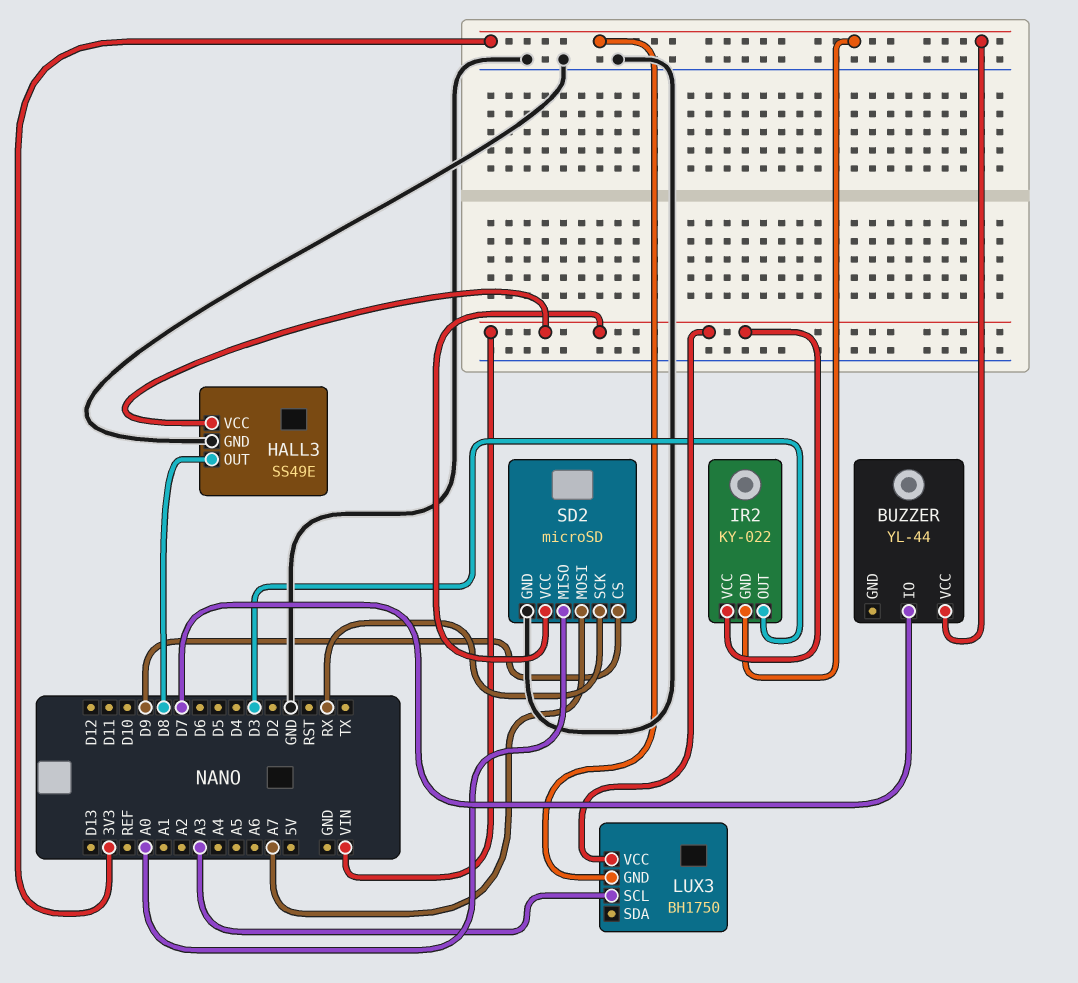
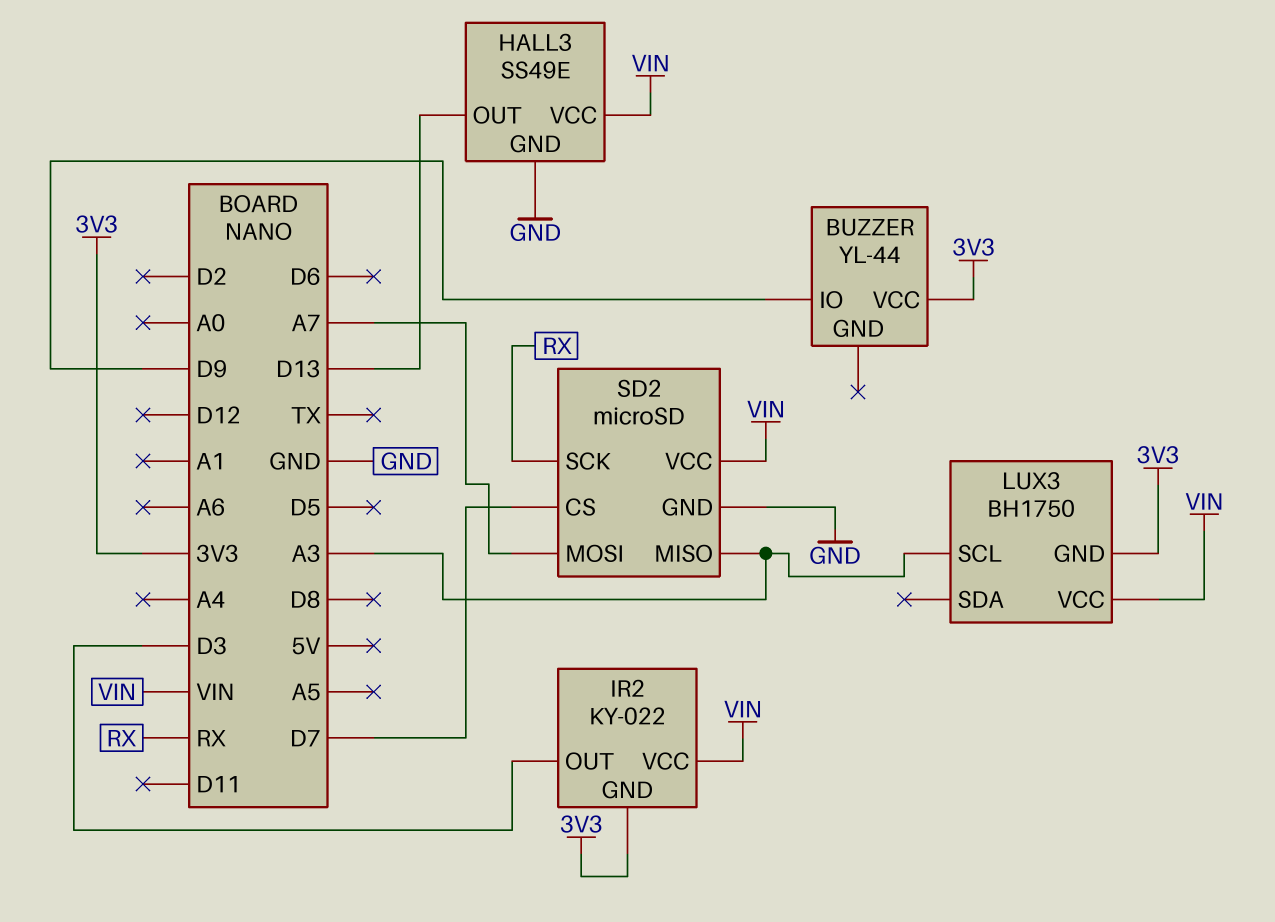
BUZZER pin IO: D7 -> D9
HALL3 pin OUT: D8 -> D13
SD2 pin CS: D9 -> D7
SD2 pin MISO: A0 -> A3

